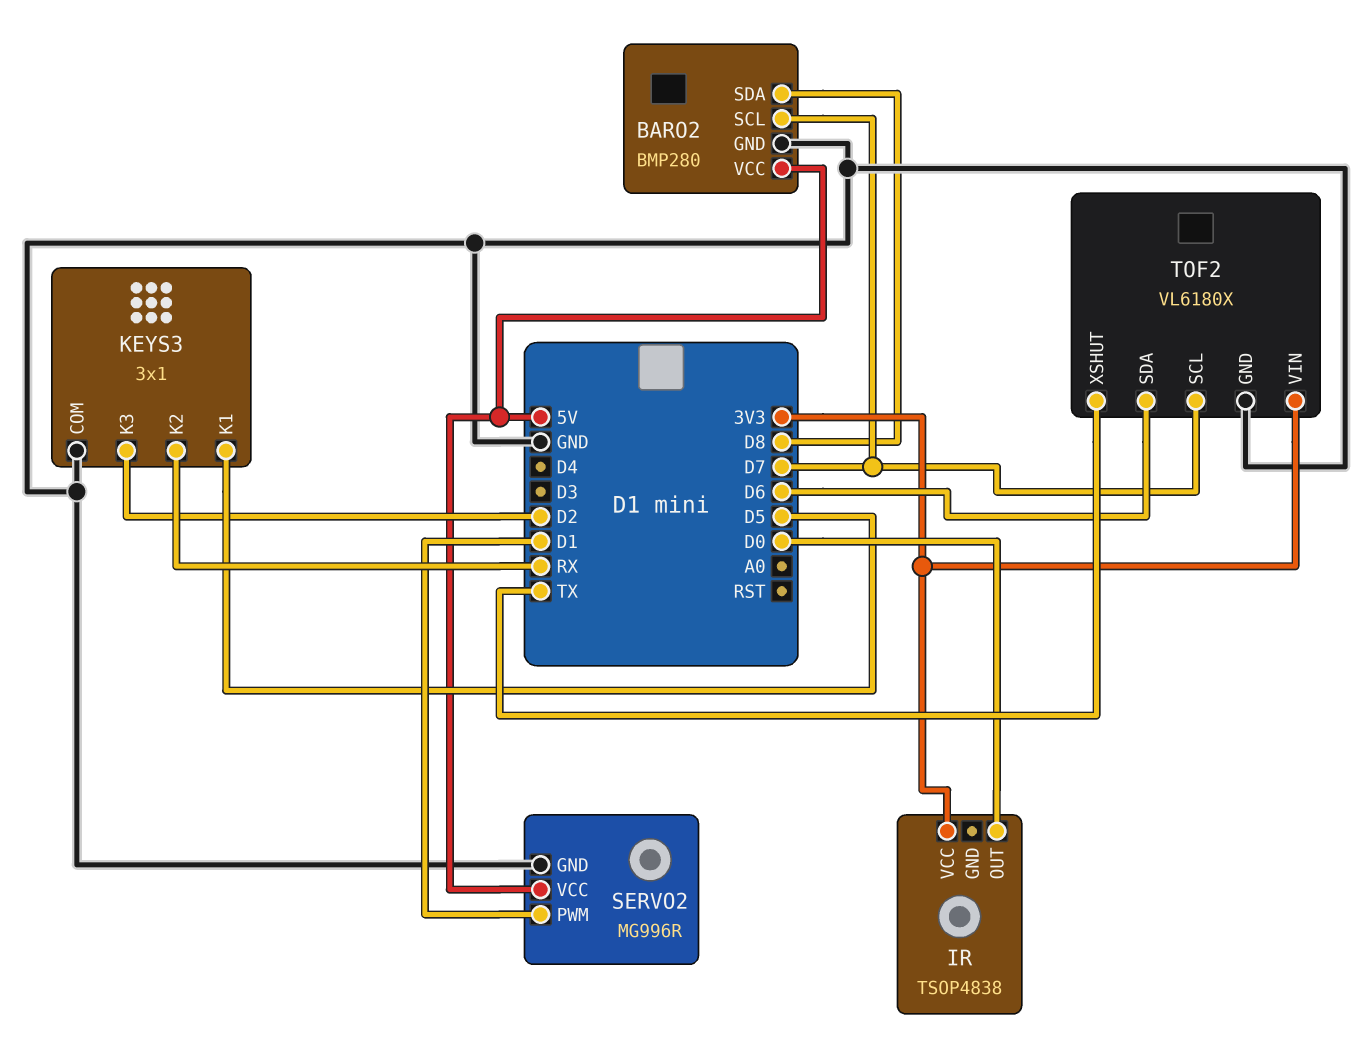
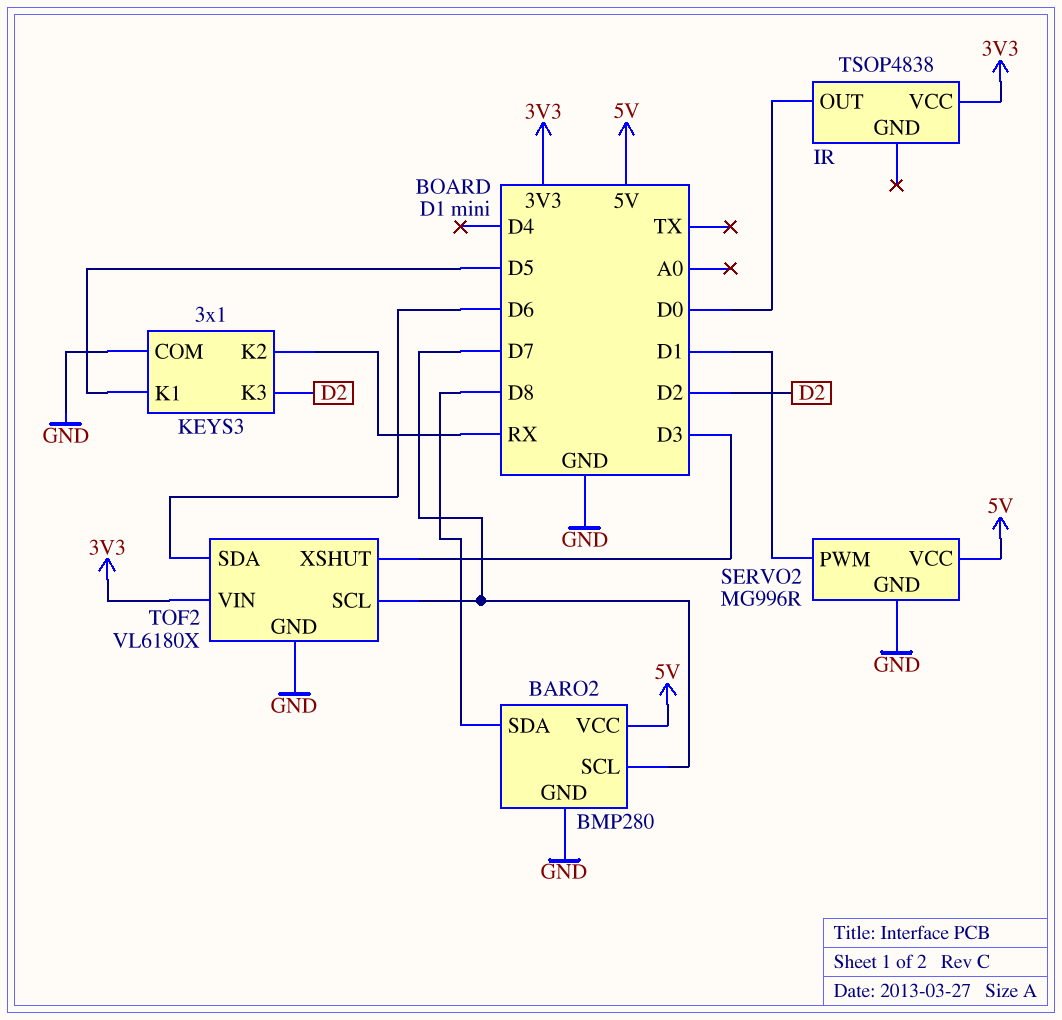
TOF2 pin XSHUT: TX -> D3

